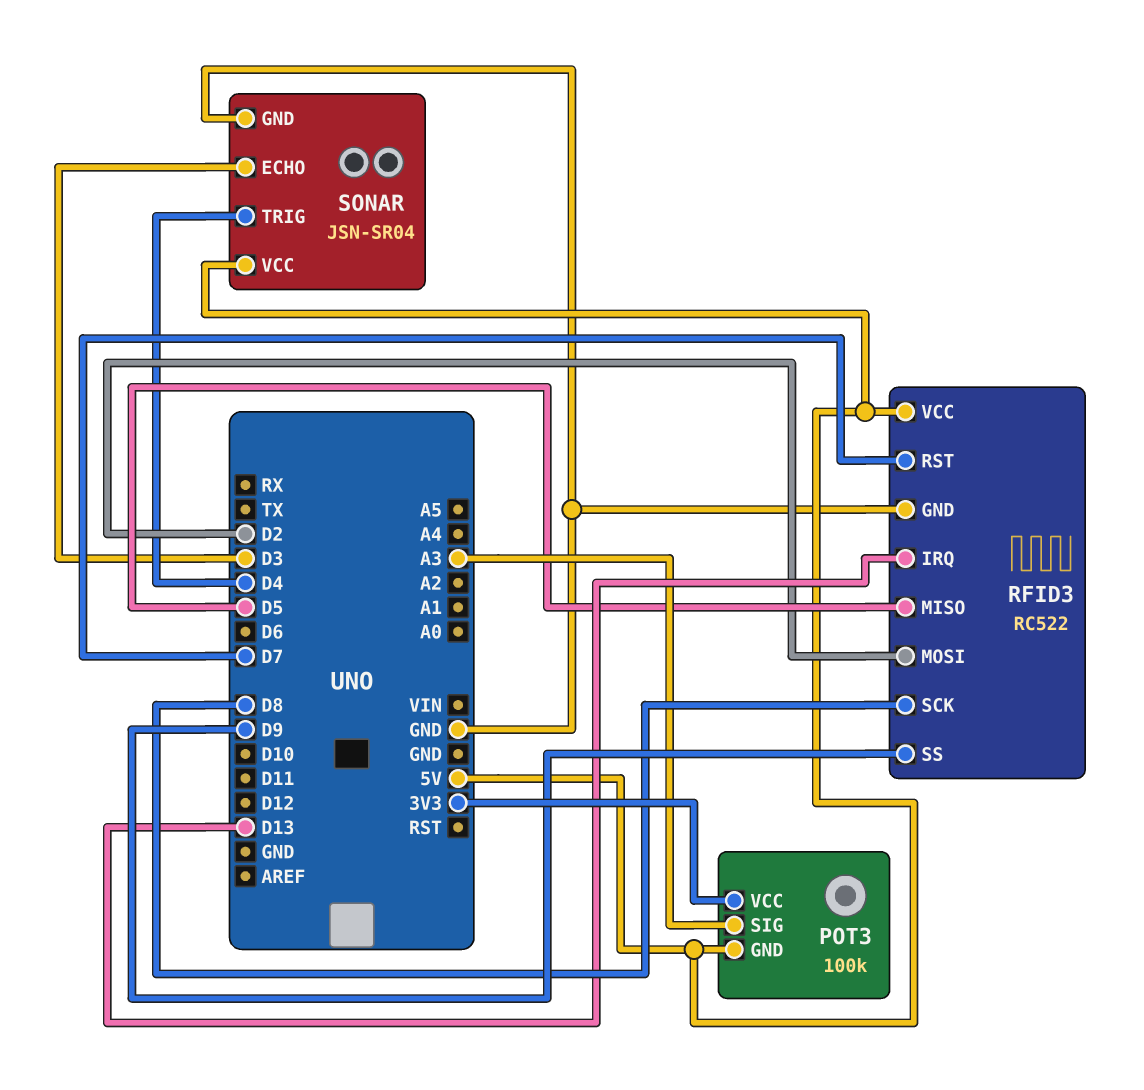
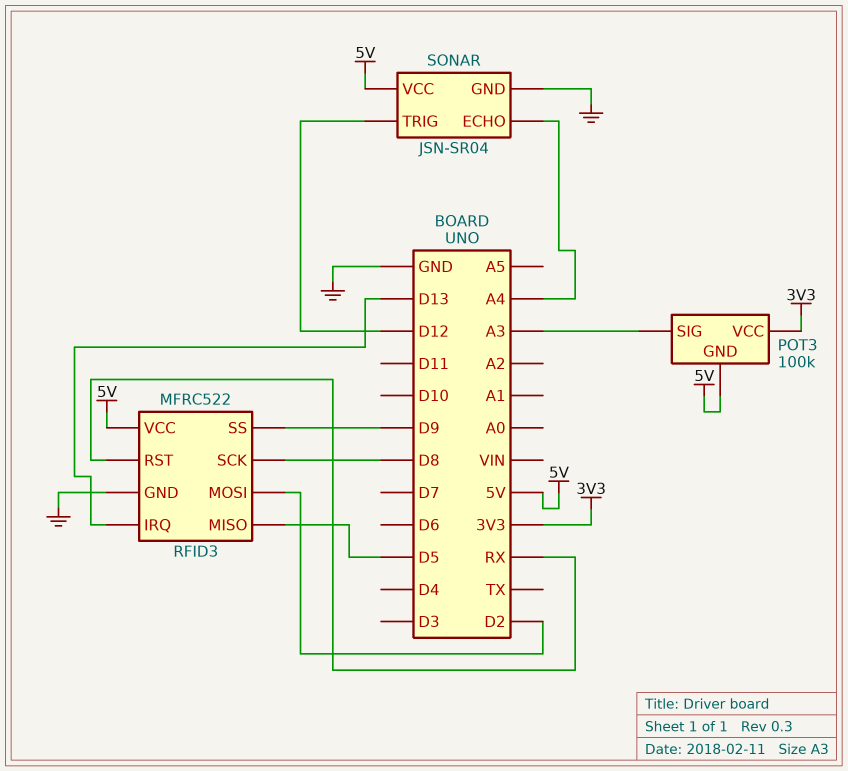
RFID3: RC522 -> MFRC522
RFID3 pin RST: D7 -> RX
SONAR pin ECHO: D3 -> A4
SONAR pin TRIG: D4 -> D12

